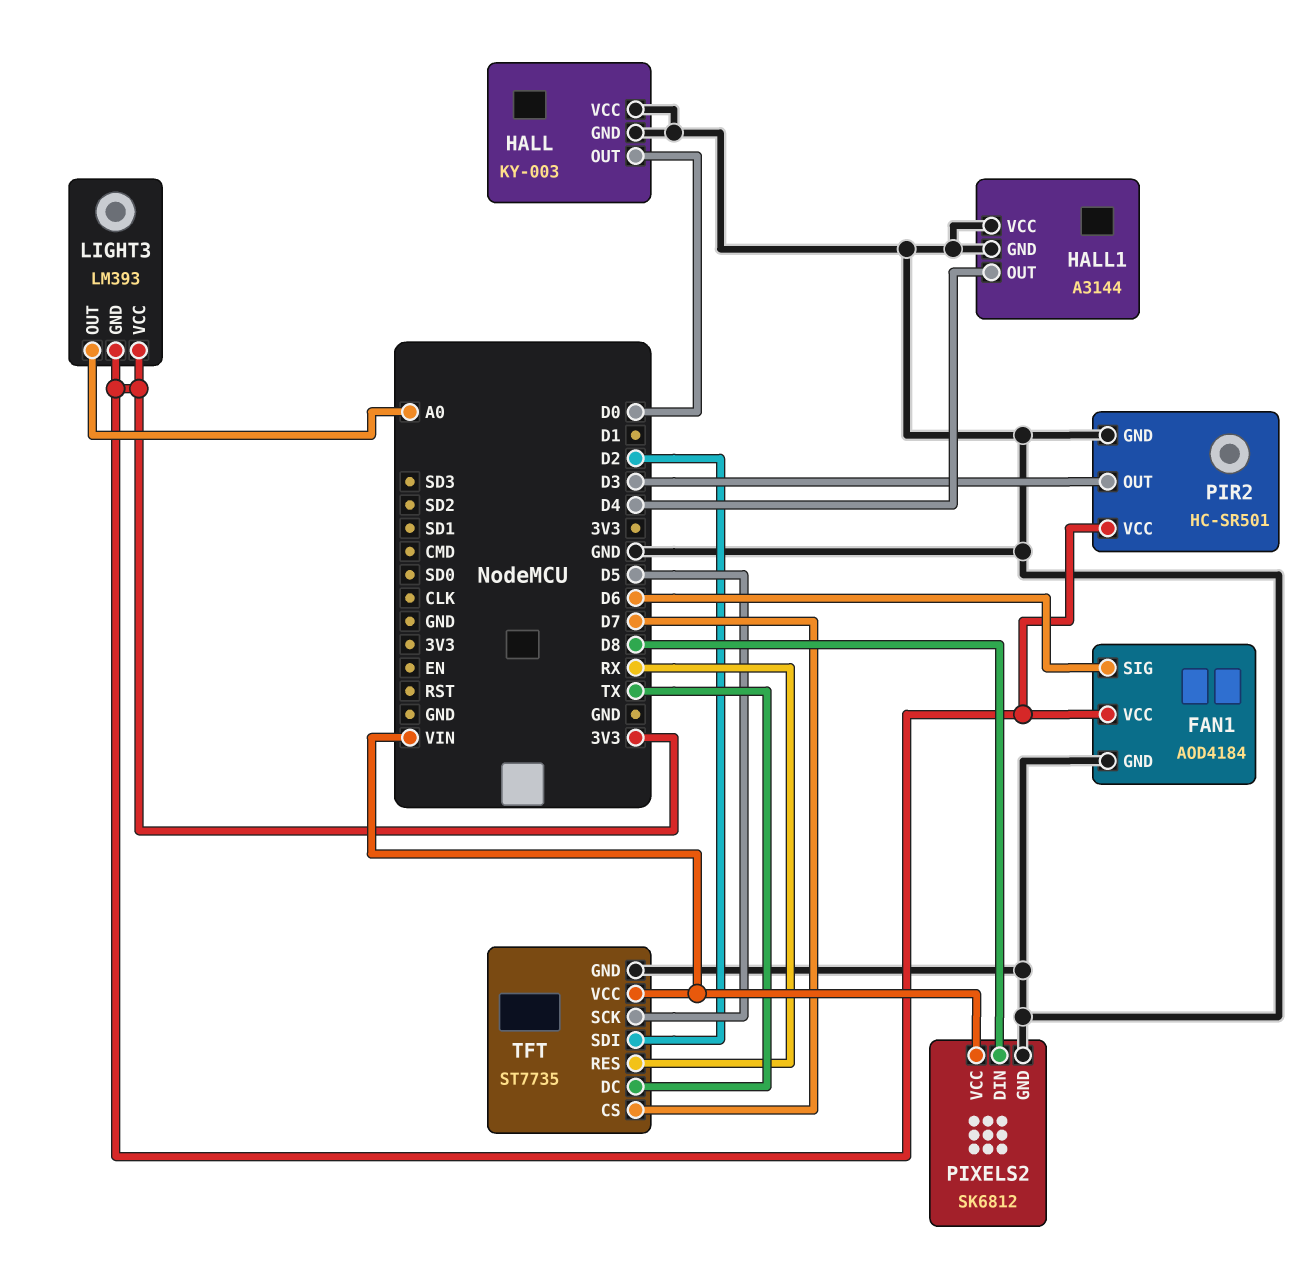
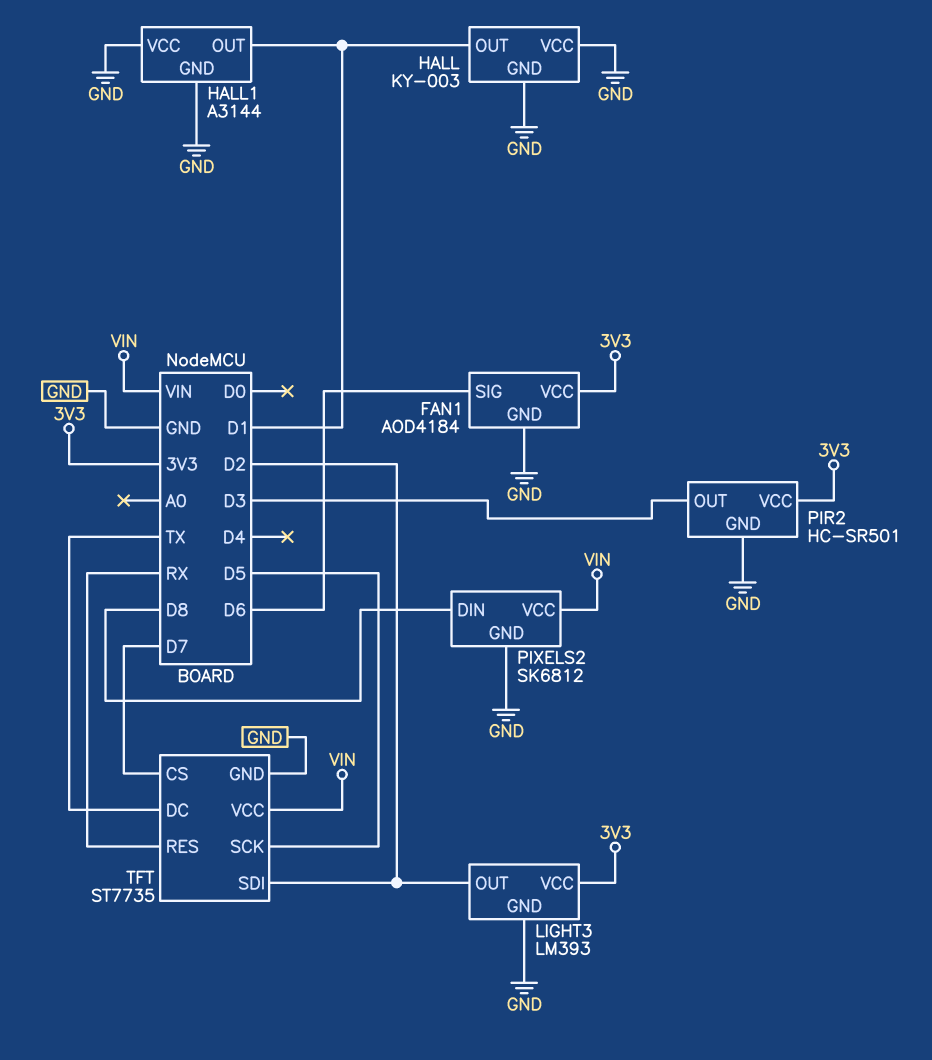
HALL pin OUT: D0 -> D1
HALL1 pin OUT: D4 -> D1
LIGHT3 pin GND: 3V3 -> GND
LIGHT3 pin OUT: A0 -> D2

